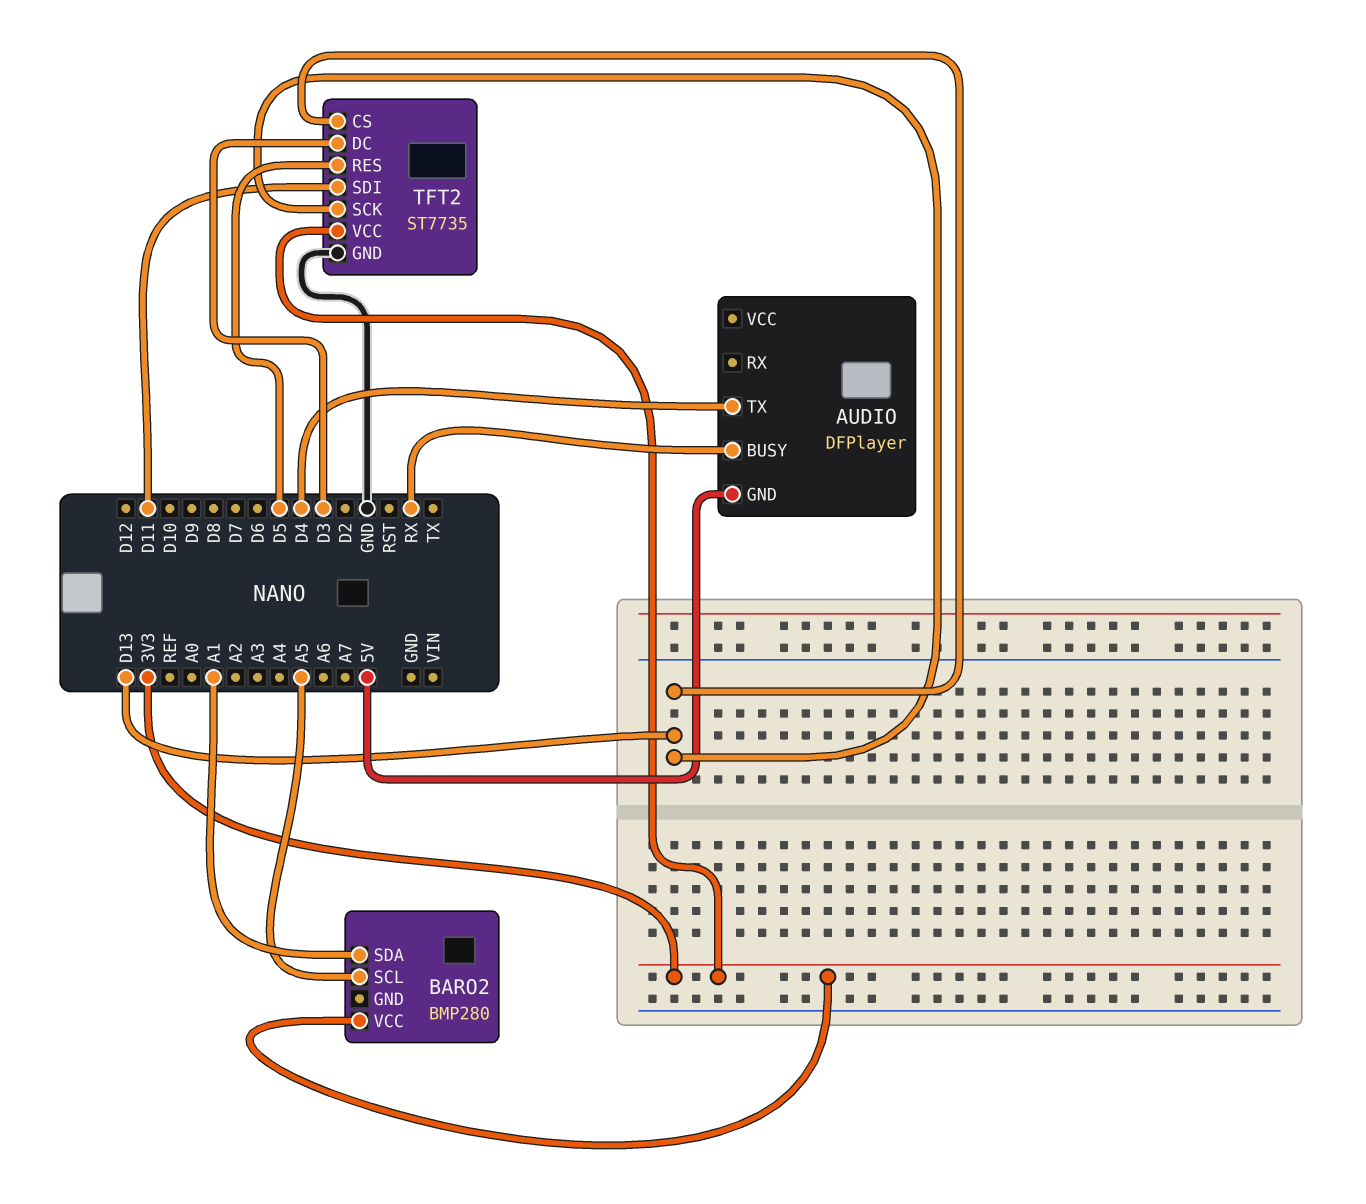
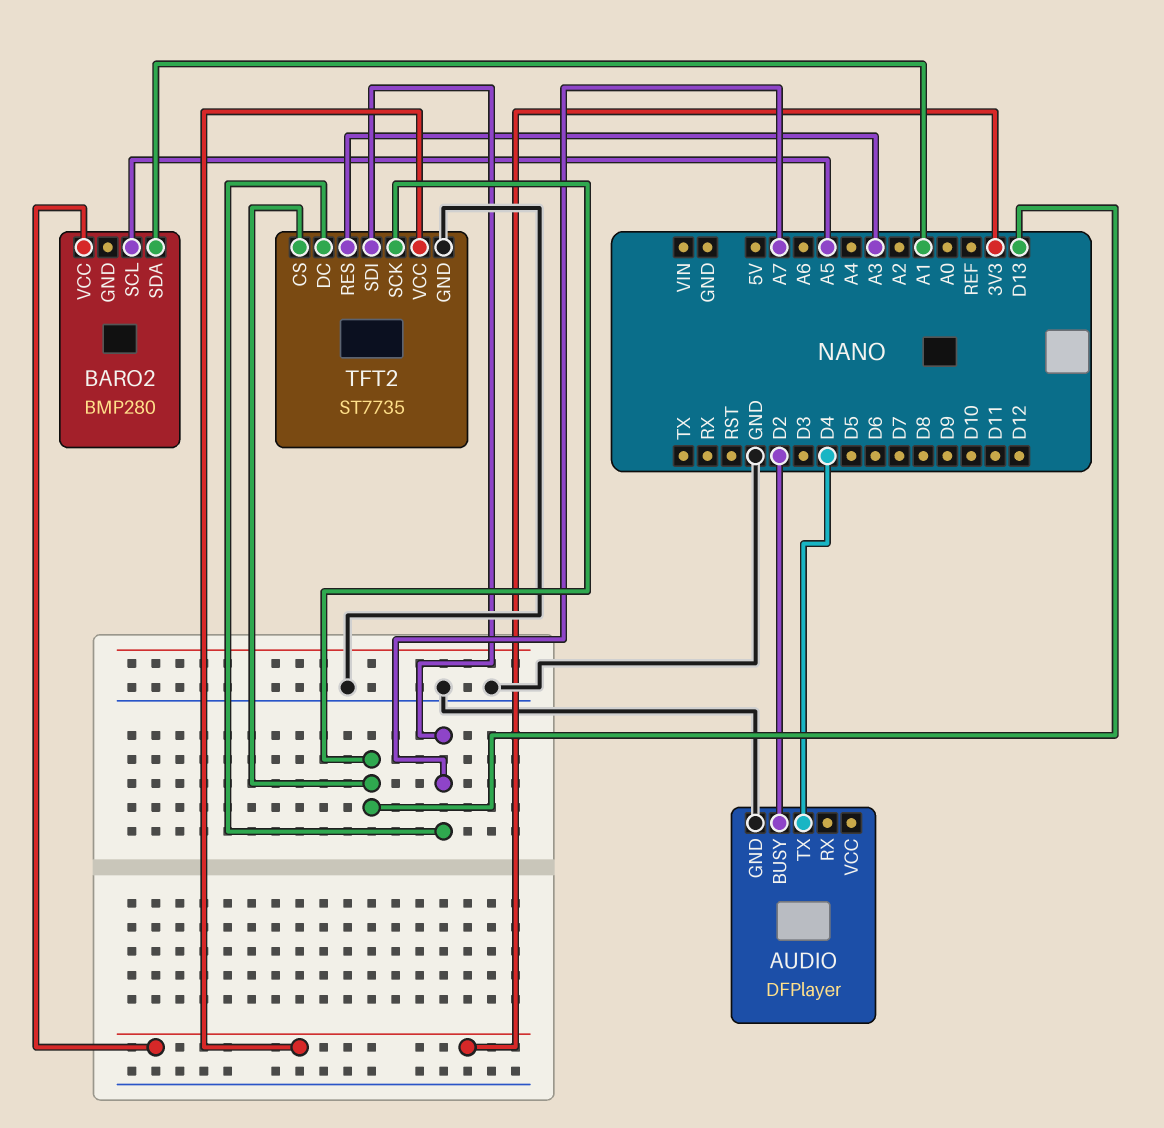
AUDIO pin BUSY: RX -> D2
AUDIO pin GND: 5V -> GND
TFT2 pin DC: D3 -> A7
TFT2 pin RES: D5 -> A3
TFT2 pin SDI: D11 -> A7

